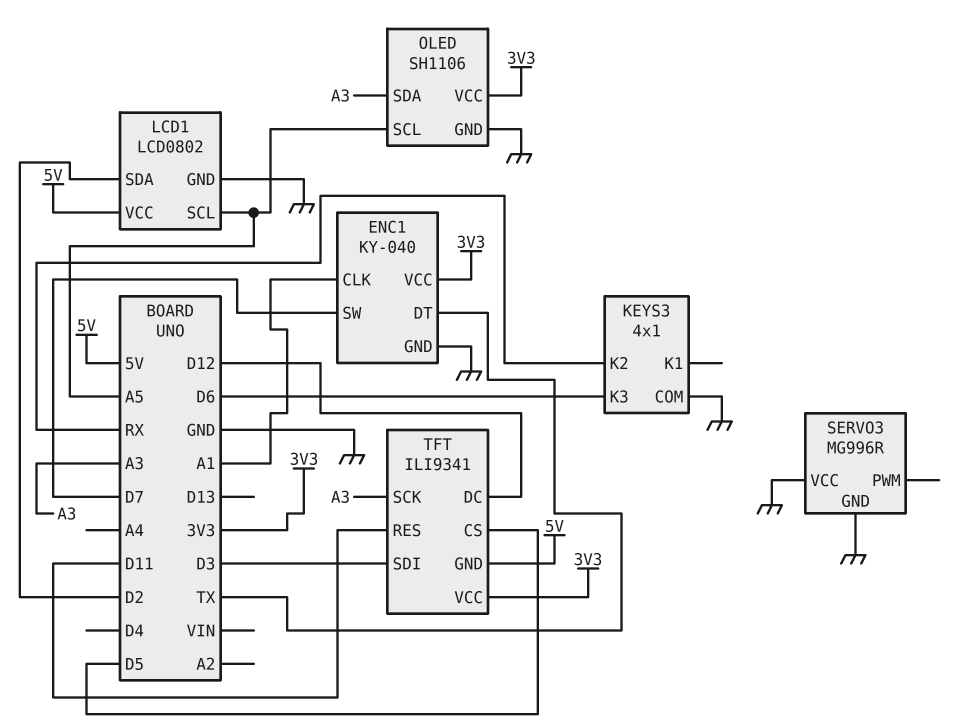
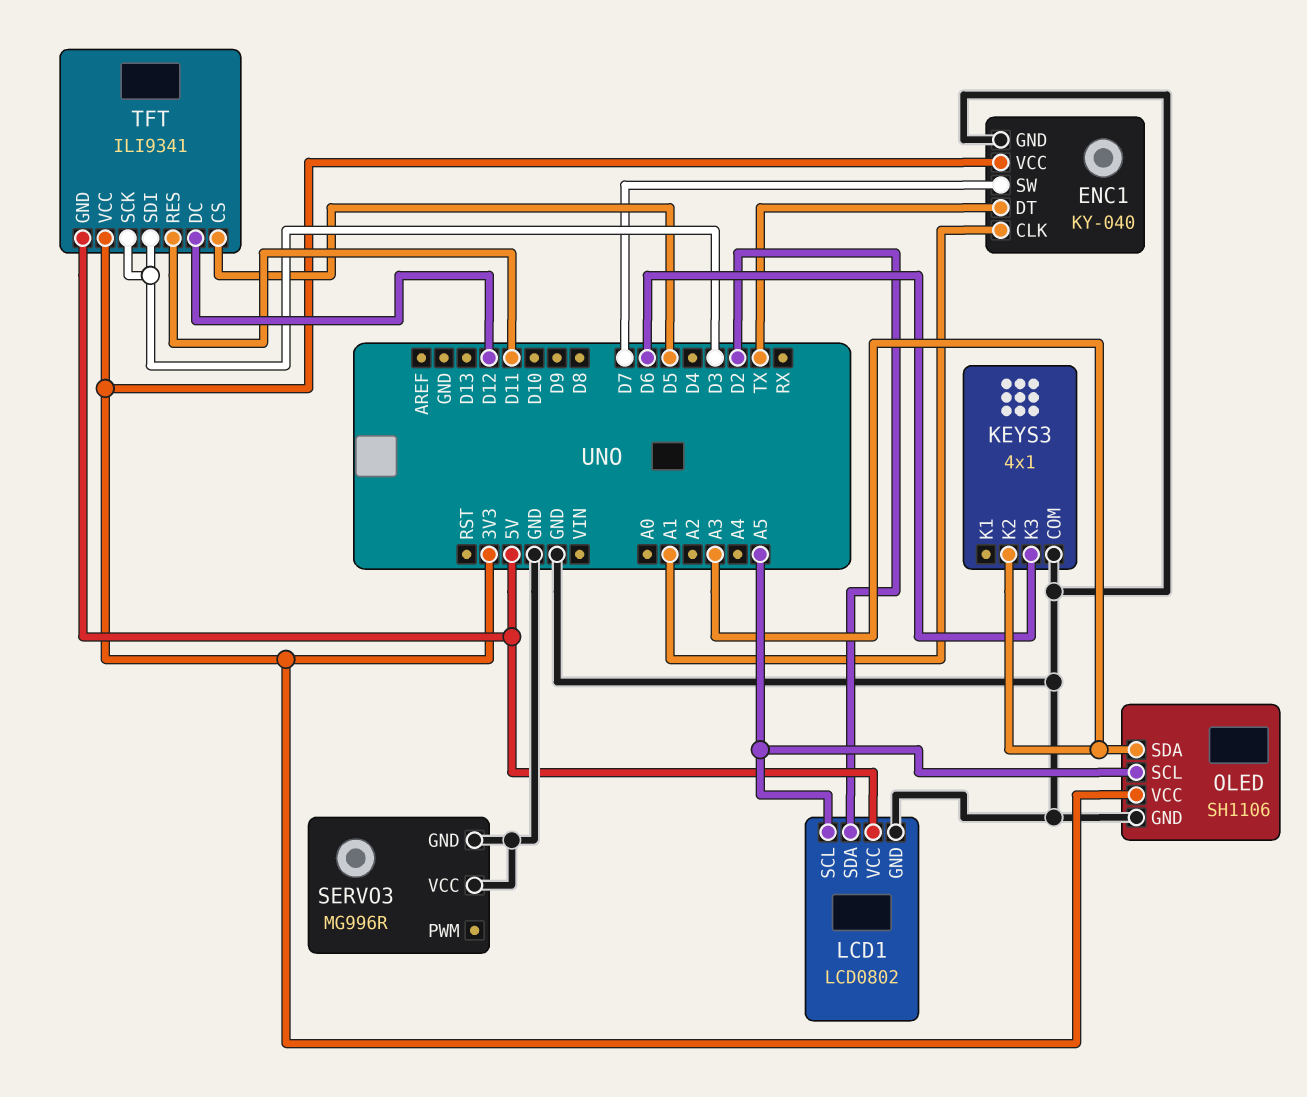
KEYS3 pin K2: RX -> A3
TFT pin SCK: A3 -> D3

